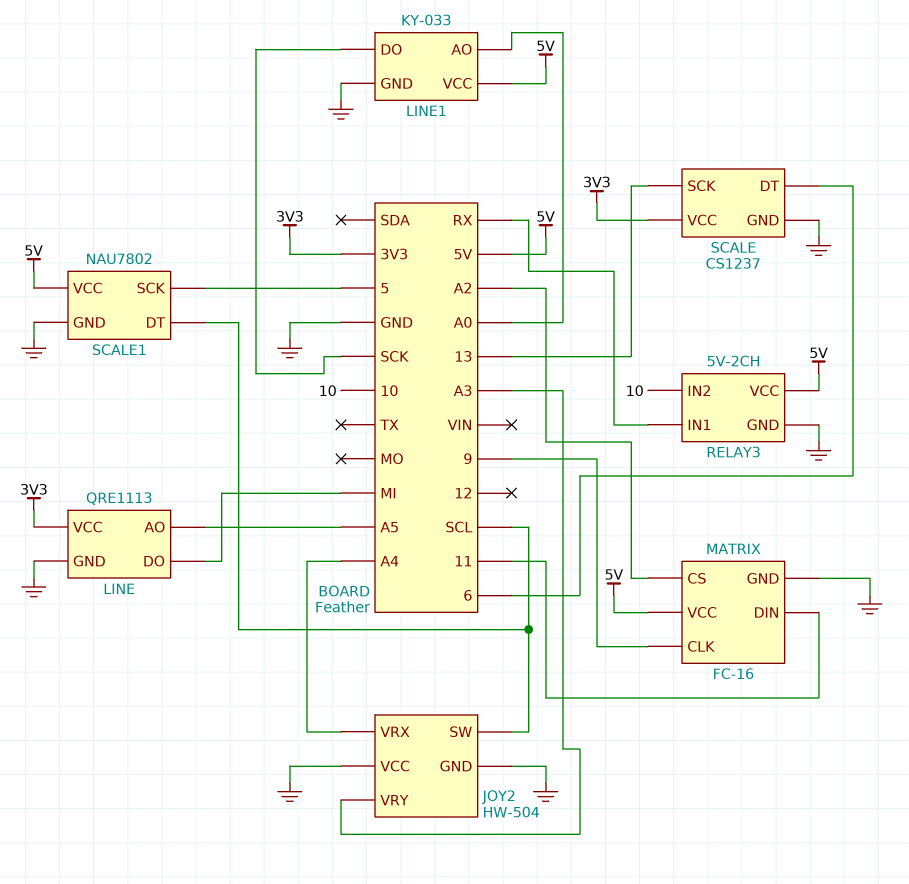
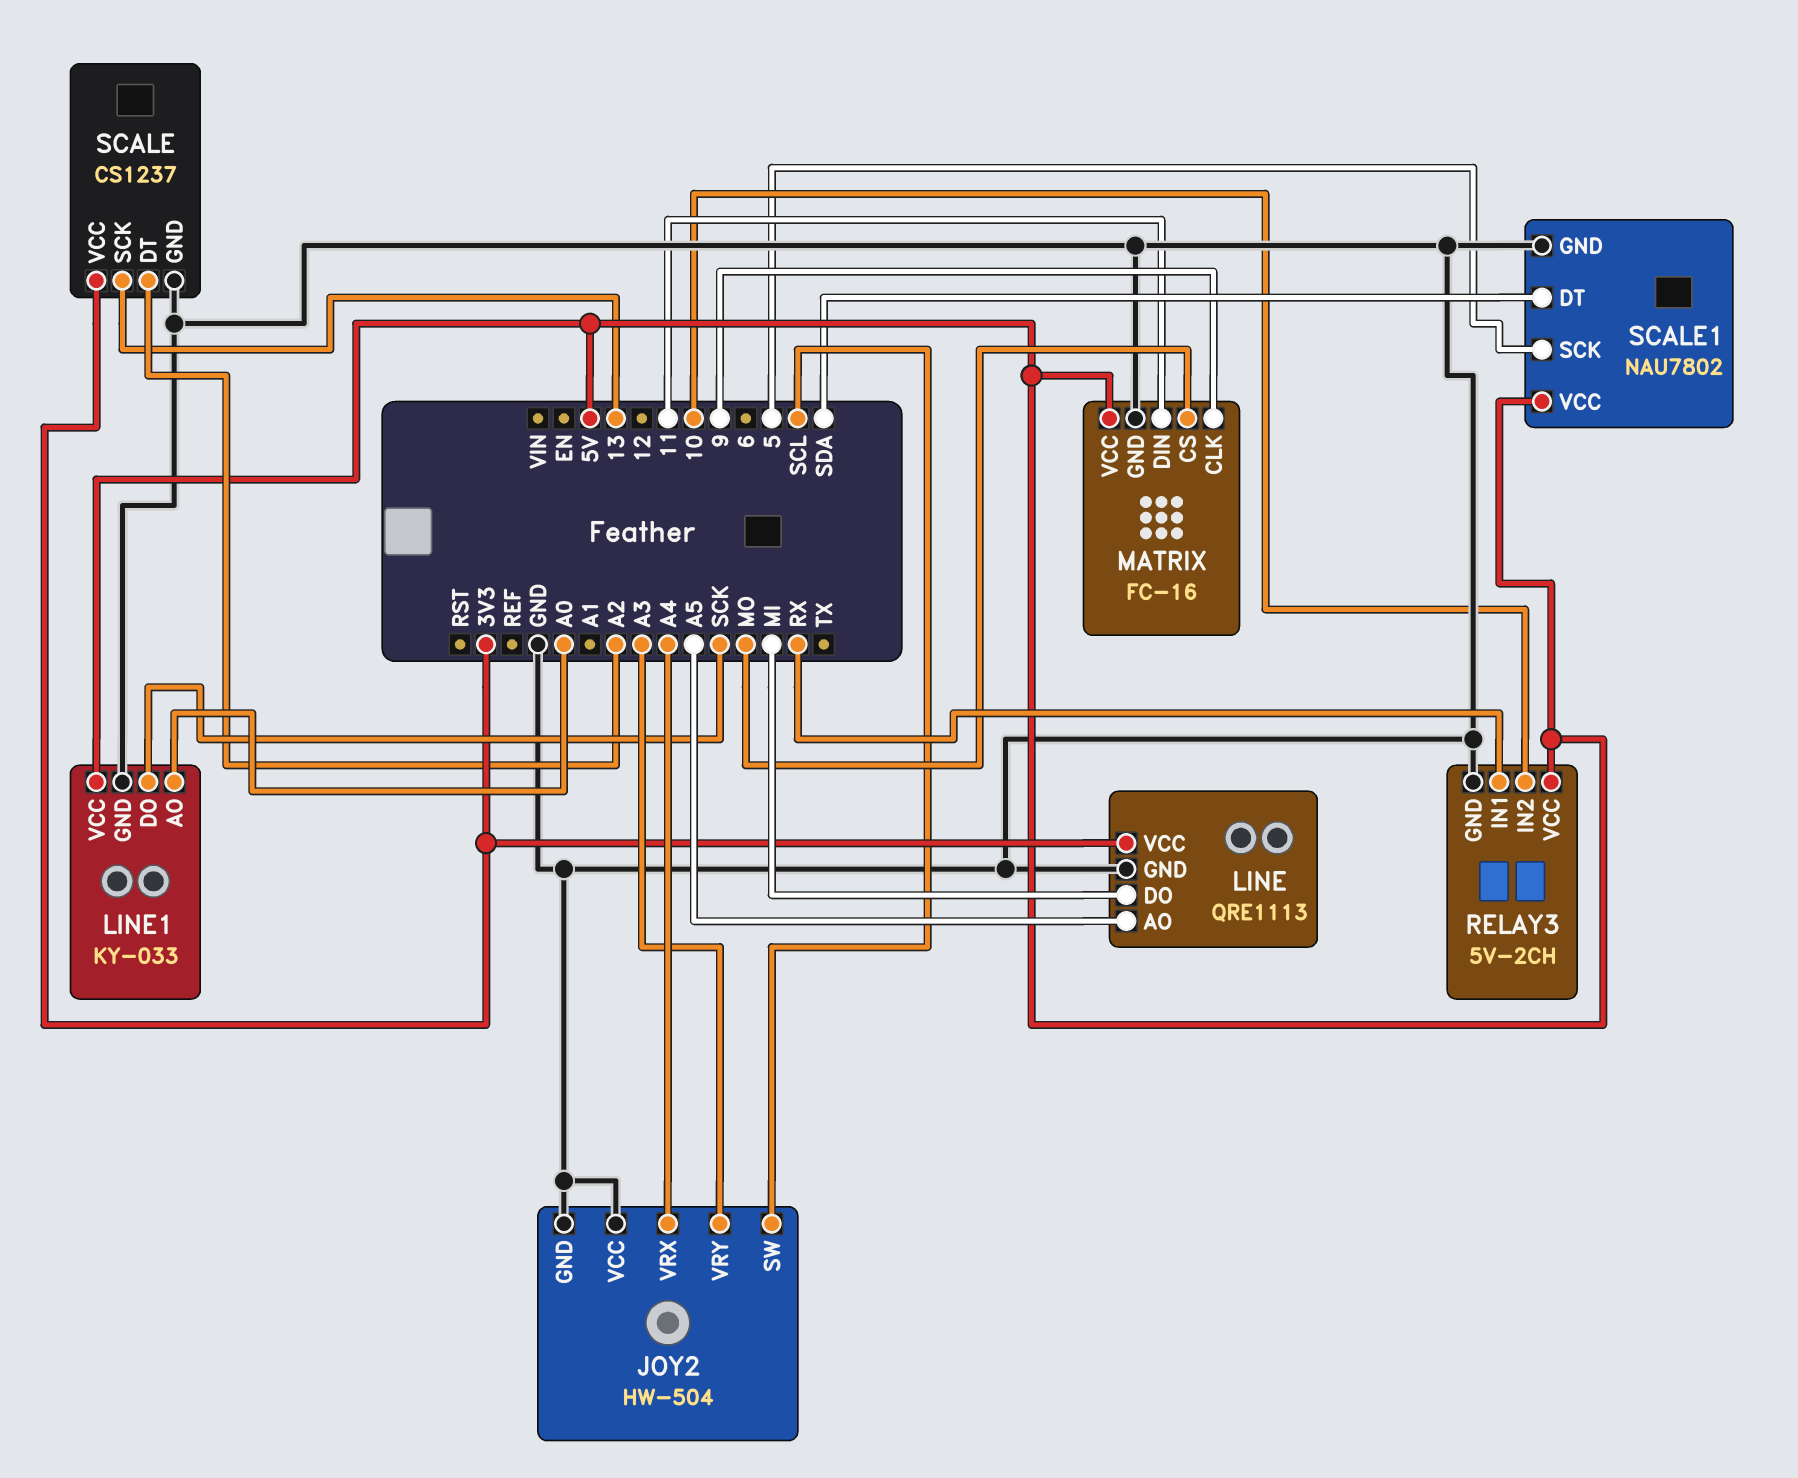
MATRIX pin CS: A2 -> MO
SCALE pin DT: 6 -> A2
SCALE1 pin DT: SCL -> SDA

